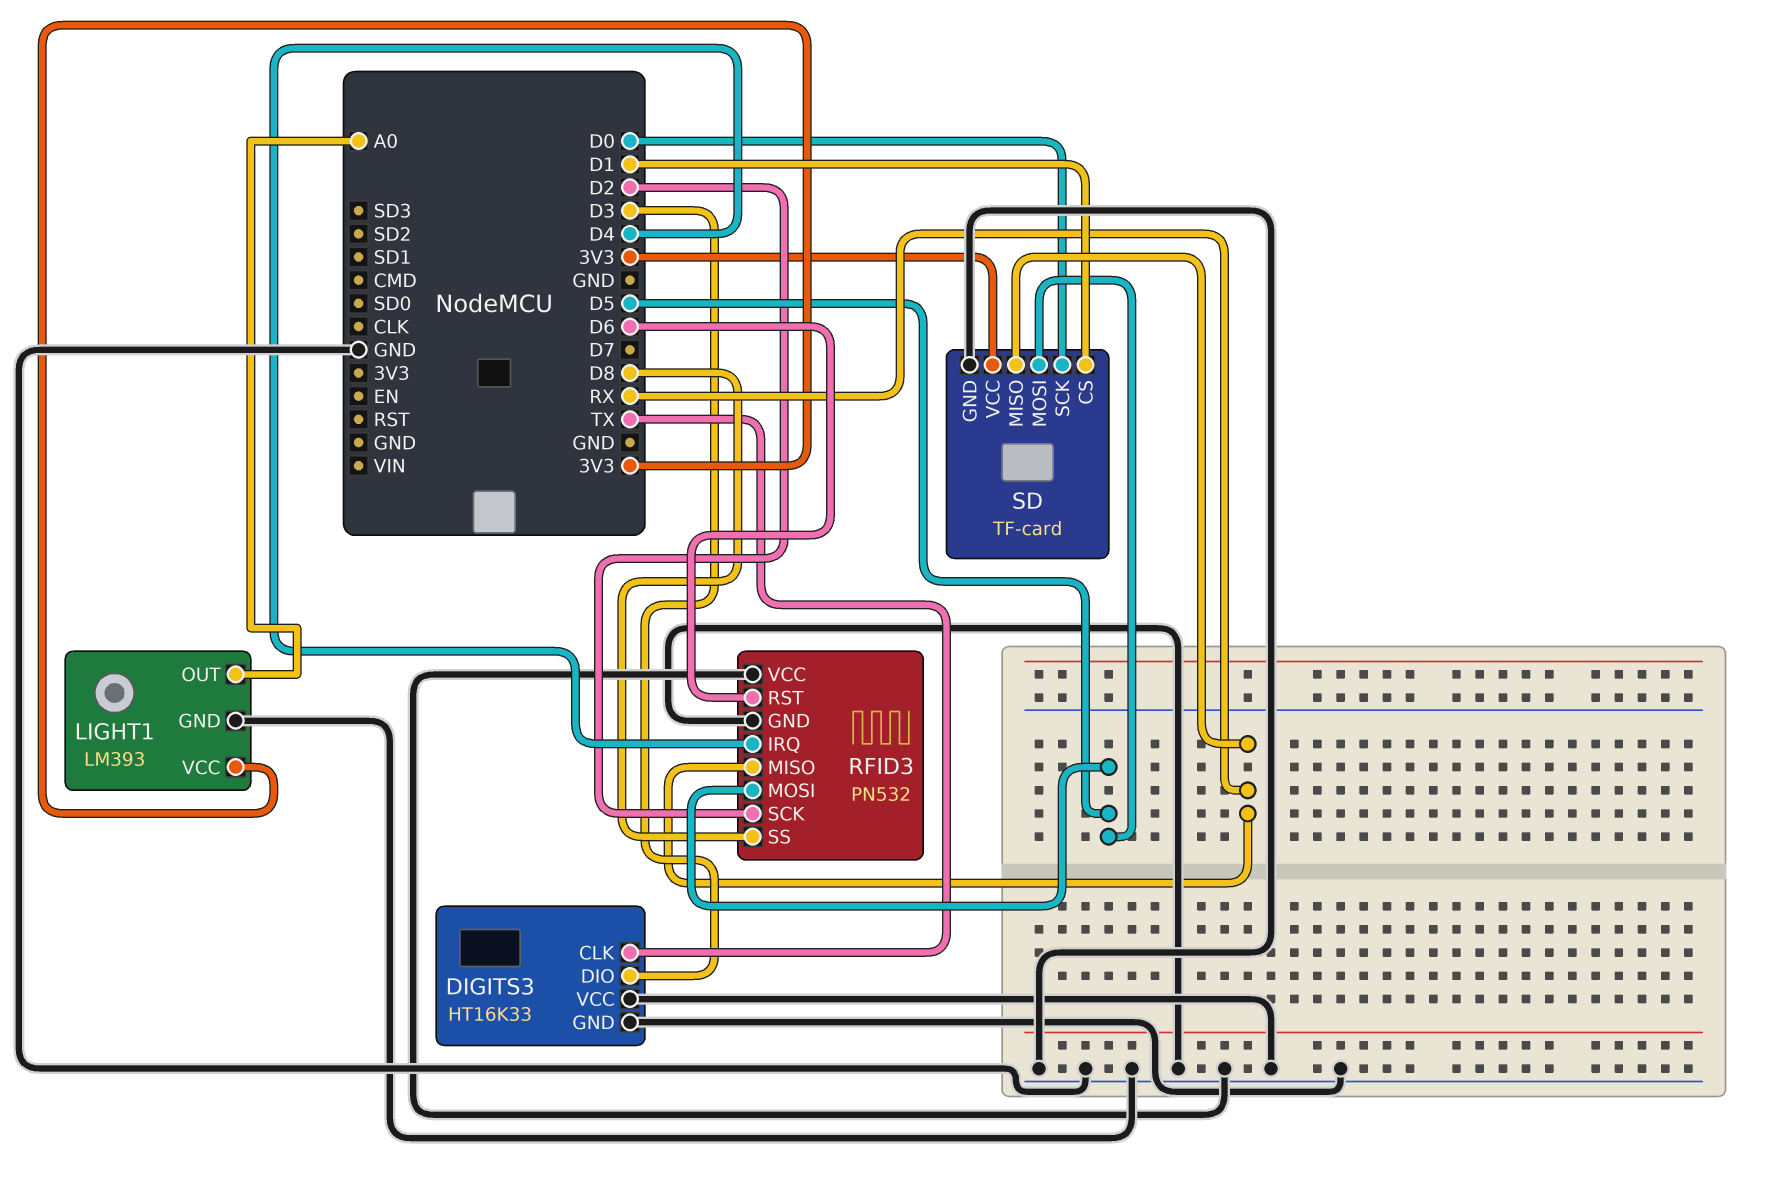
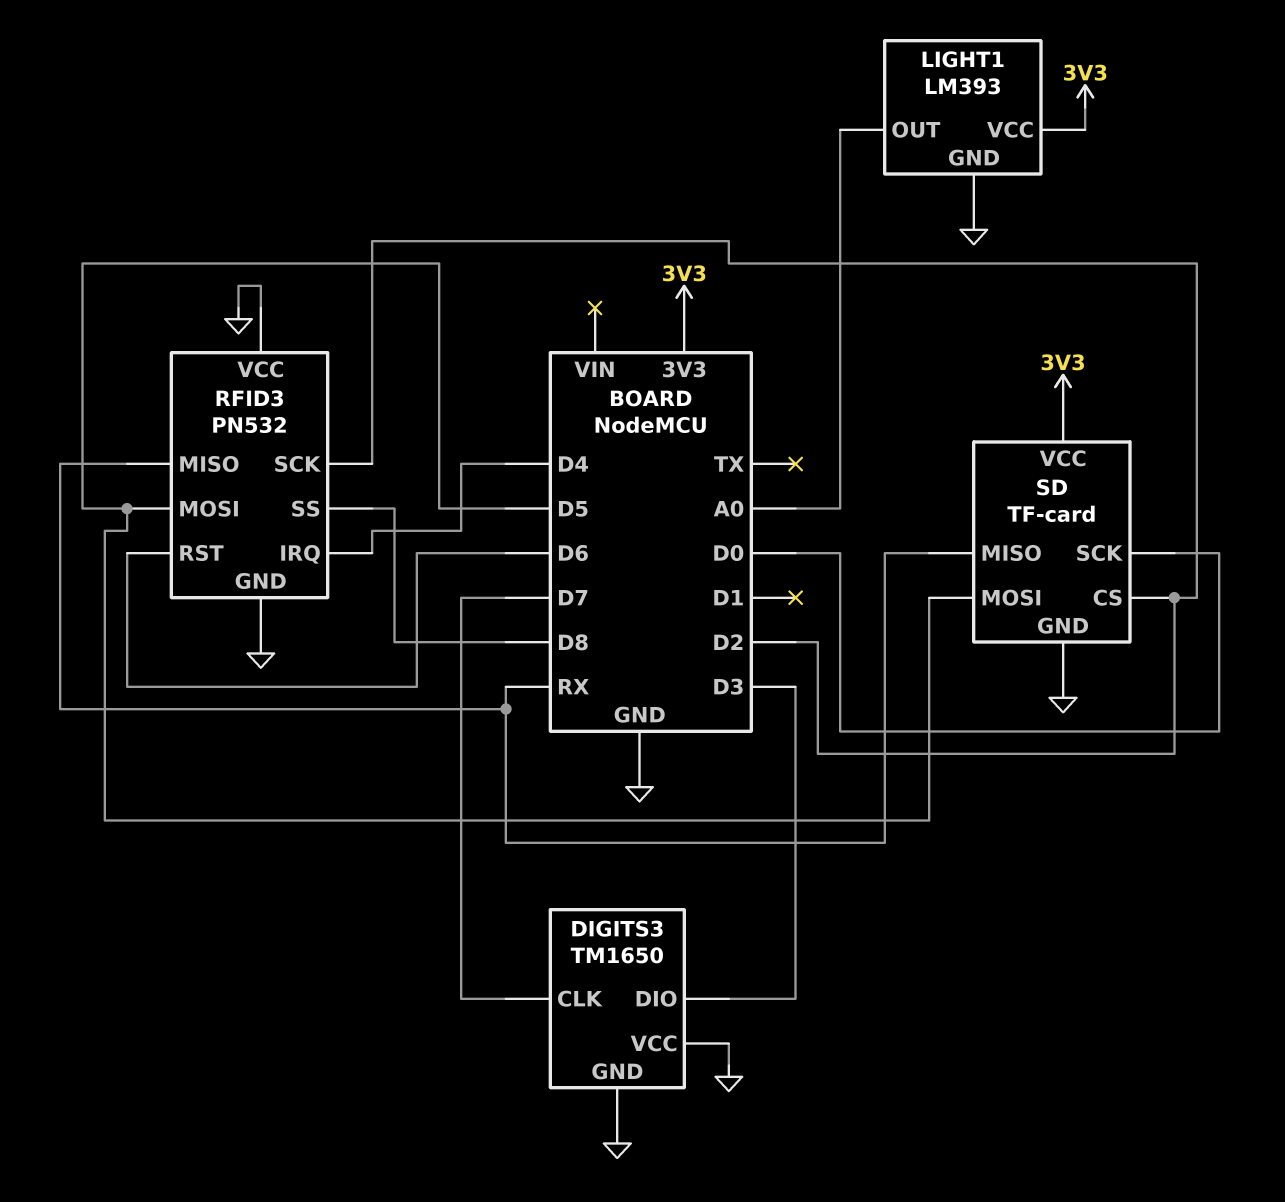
DIGITS3: HT16K33 -> TM1650
DIGITS3 pin CLK: TX -> D7
SD pin CS: D1 -> D2

